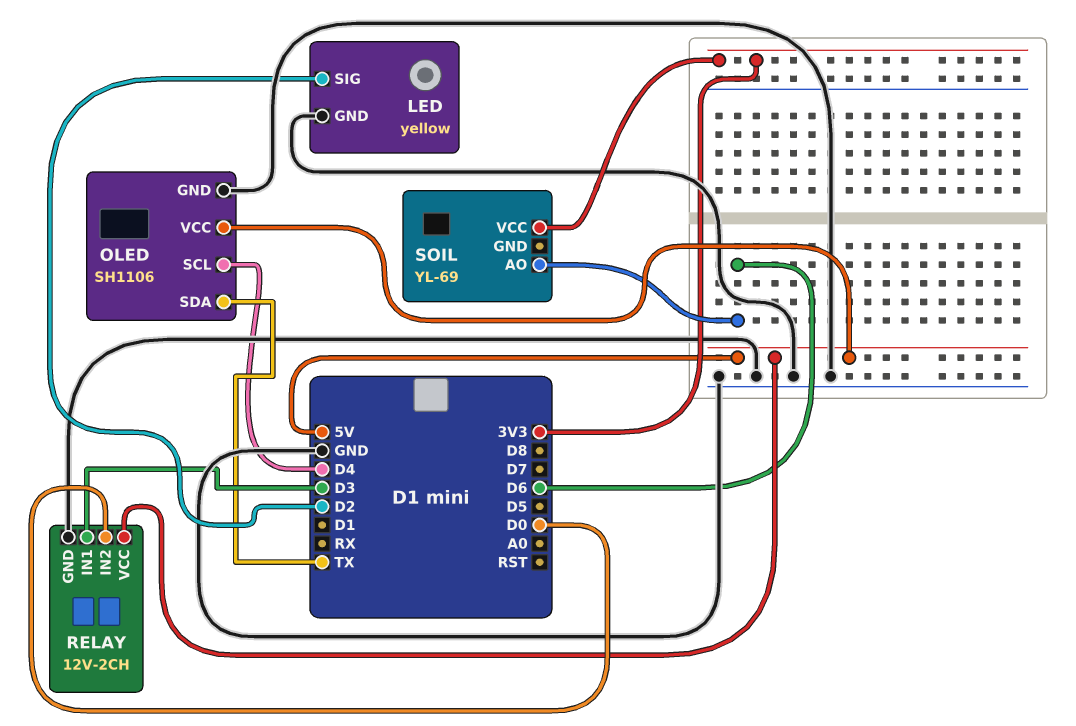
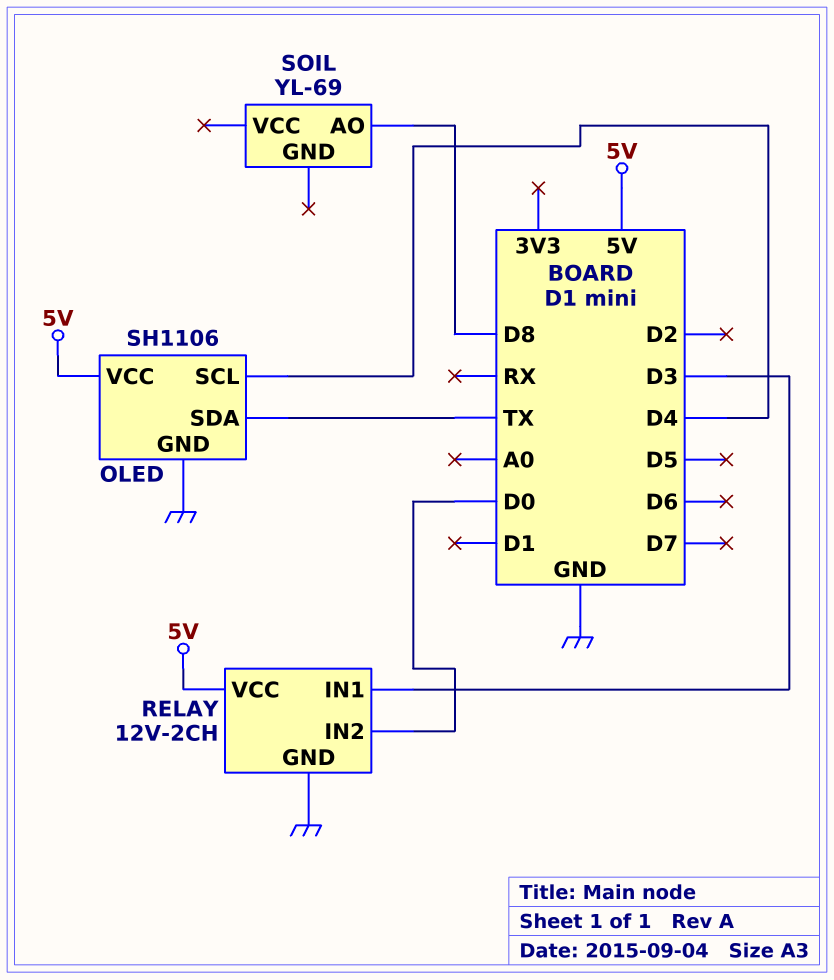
LED: yellow -> none
LED pin GND: GND -> none
LED pin SIG: D2 -> none
SOIL pin AO: D6 -> D8
SOIL pin VCC: 3V3 -> none

